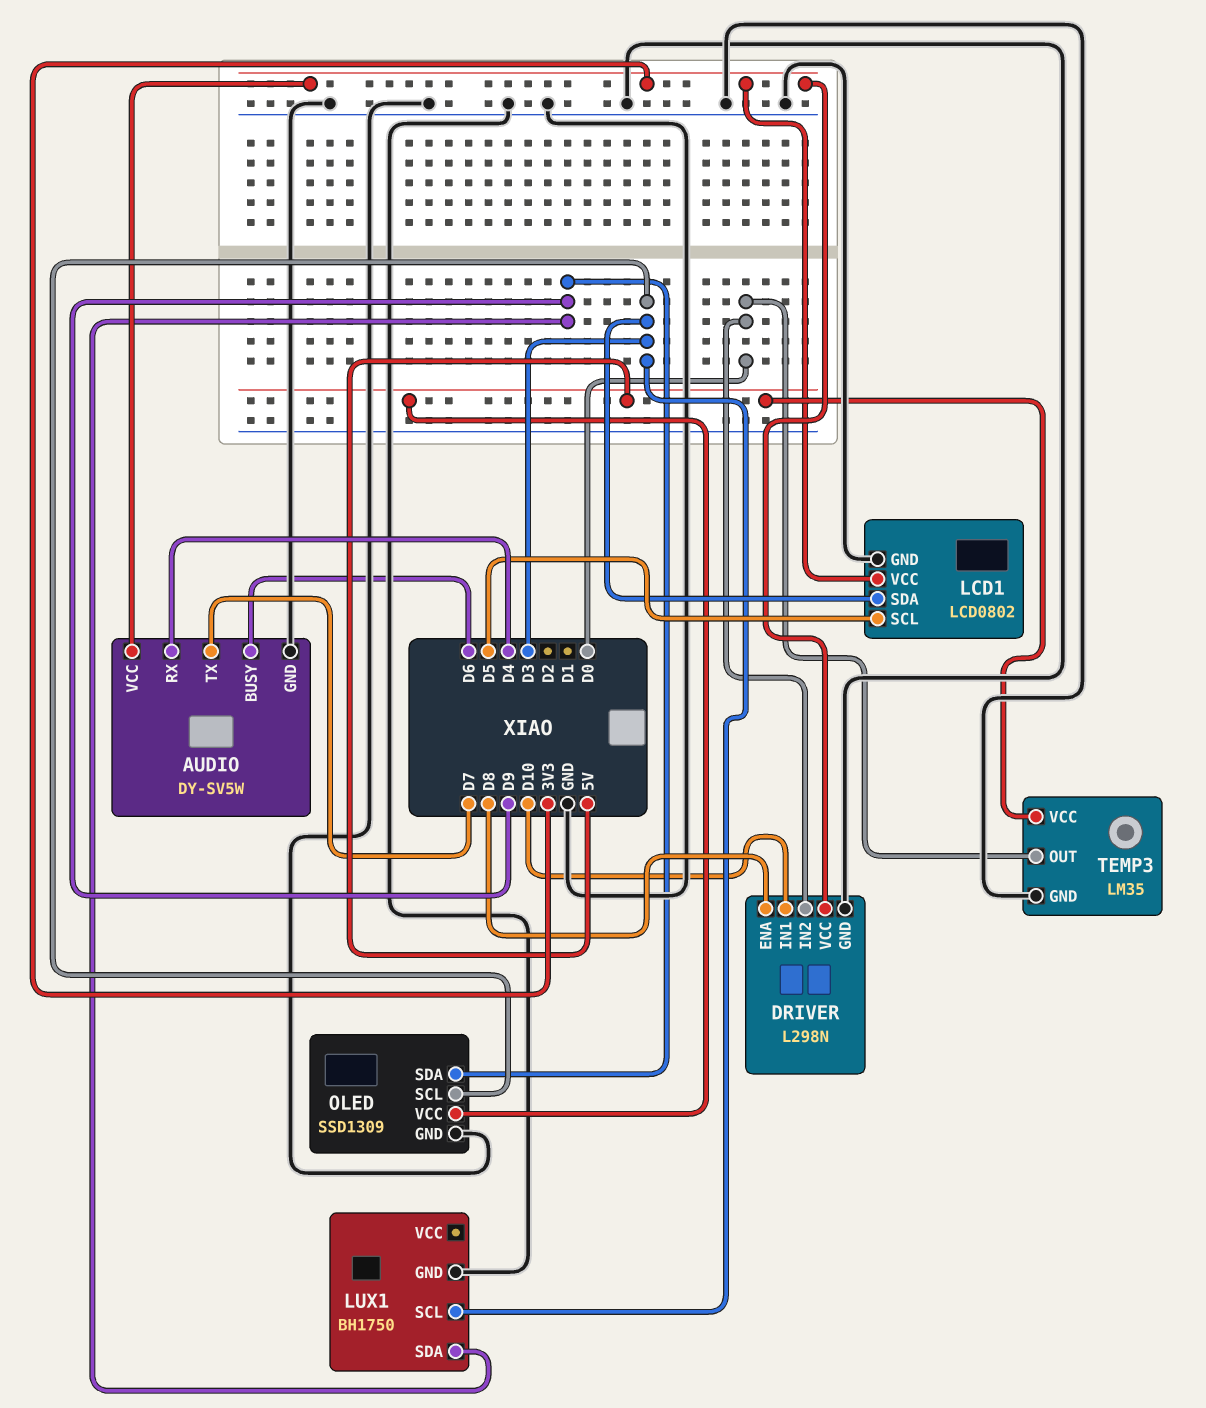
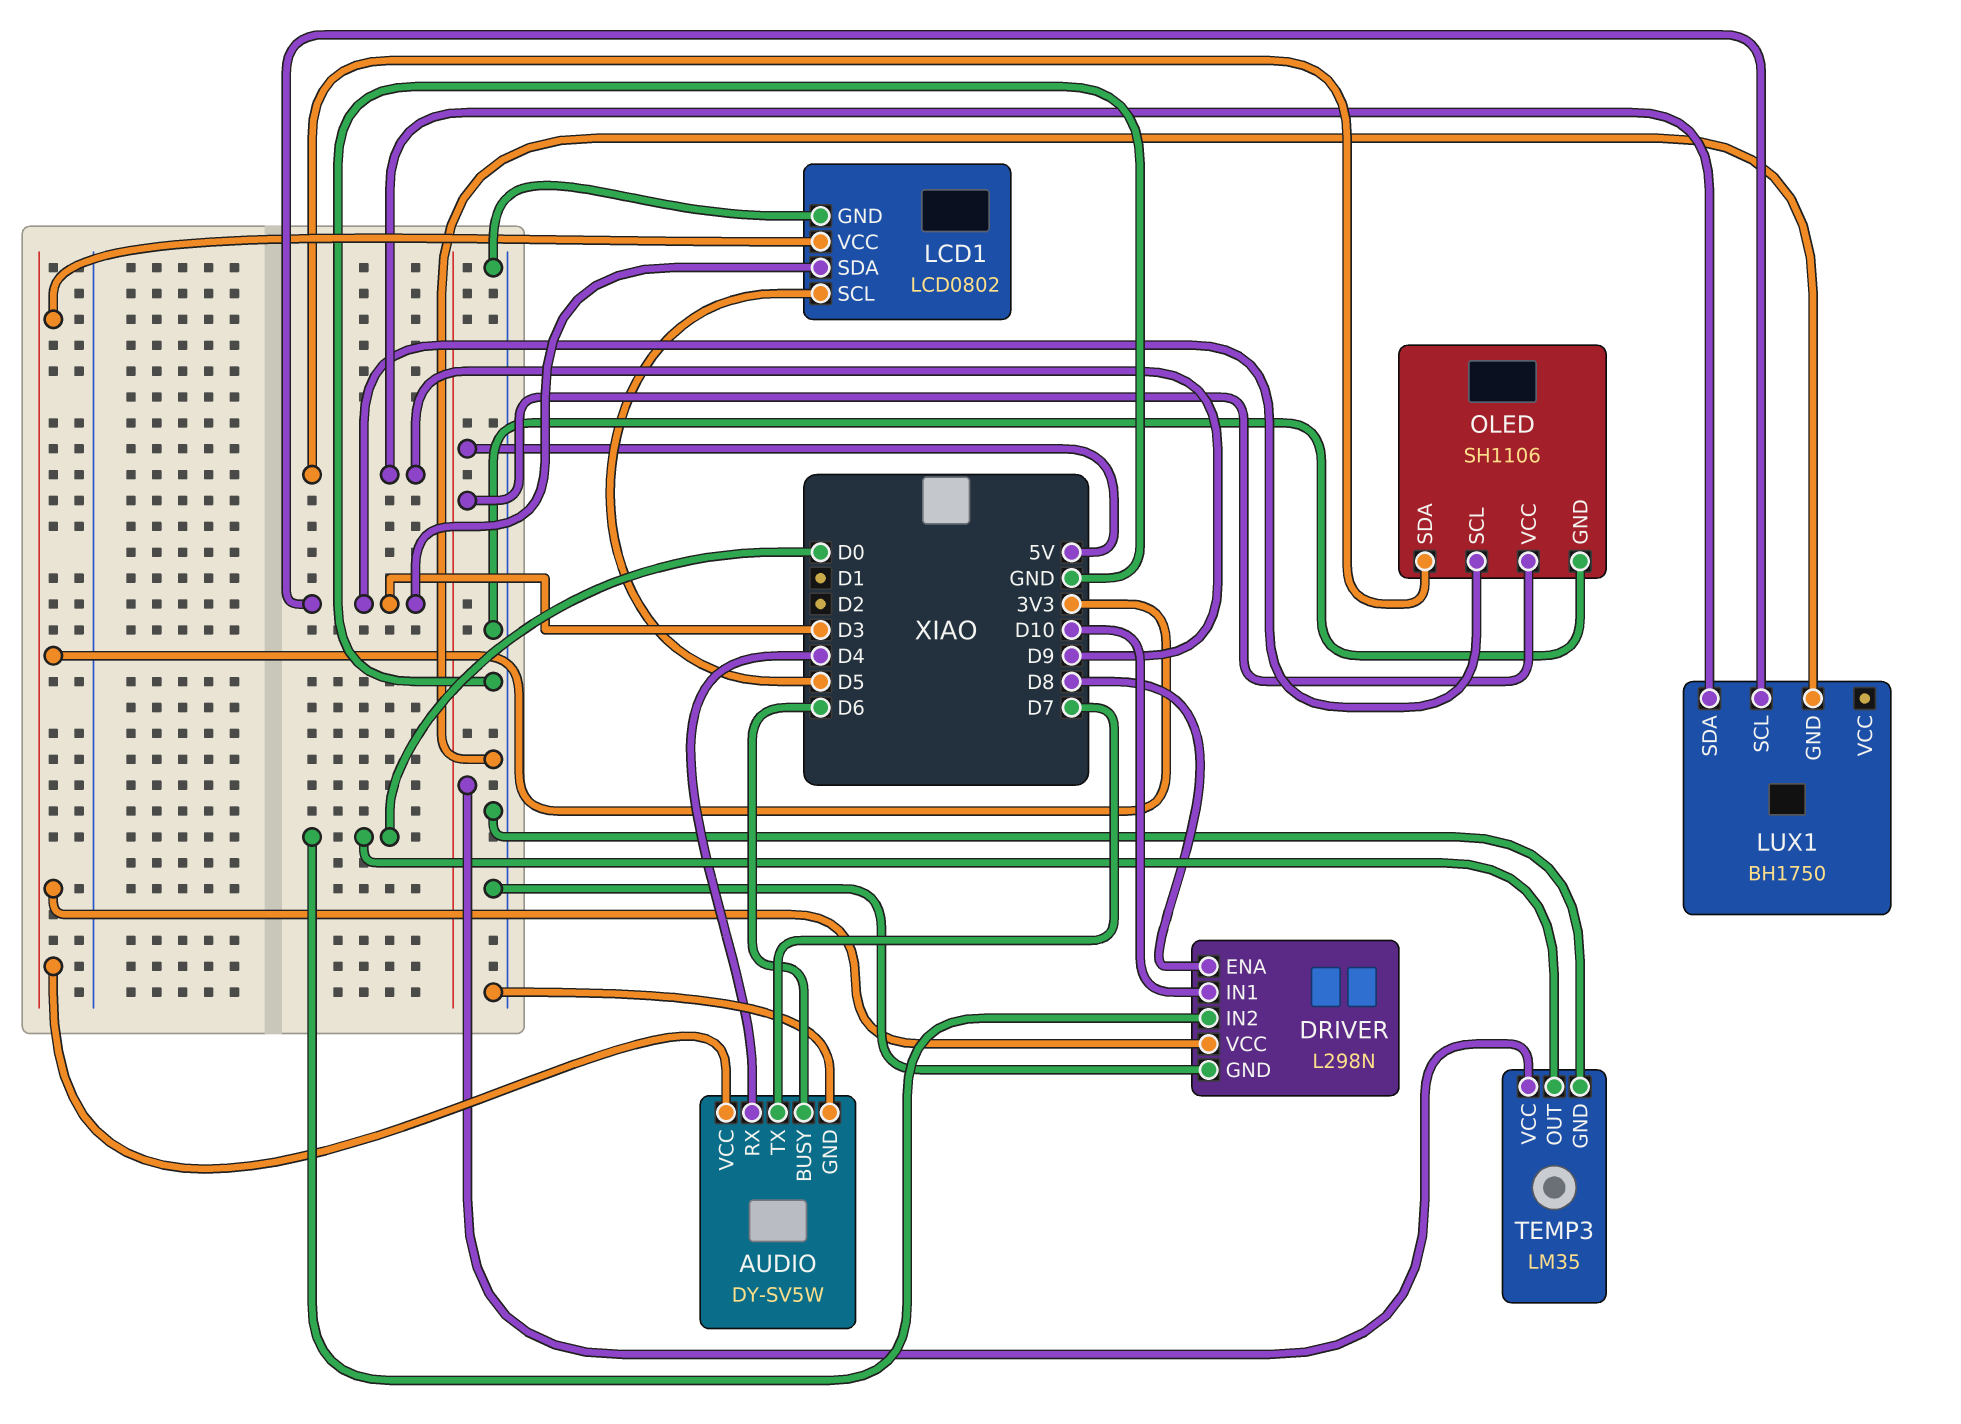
OLED: SSD1309 -> SH1106

